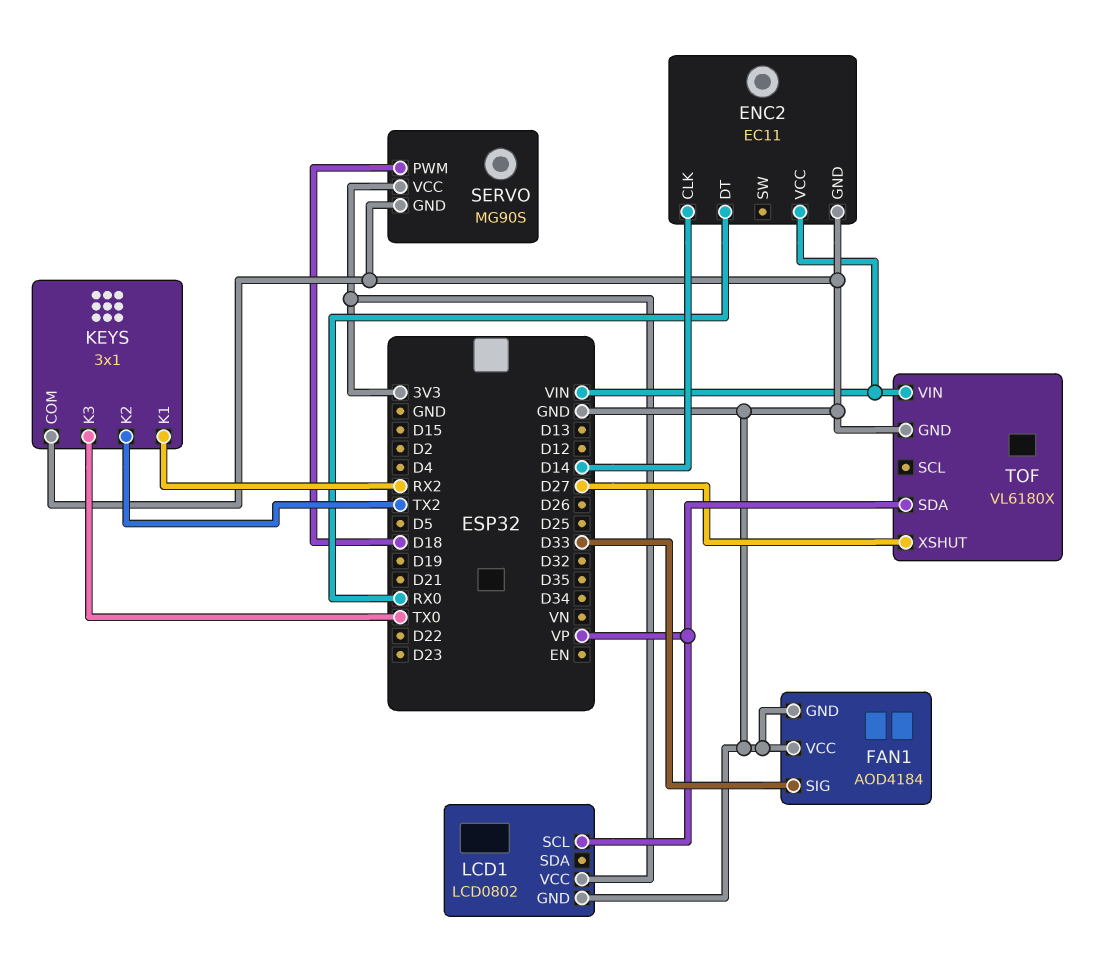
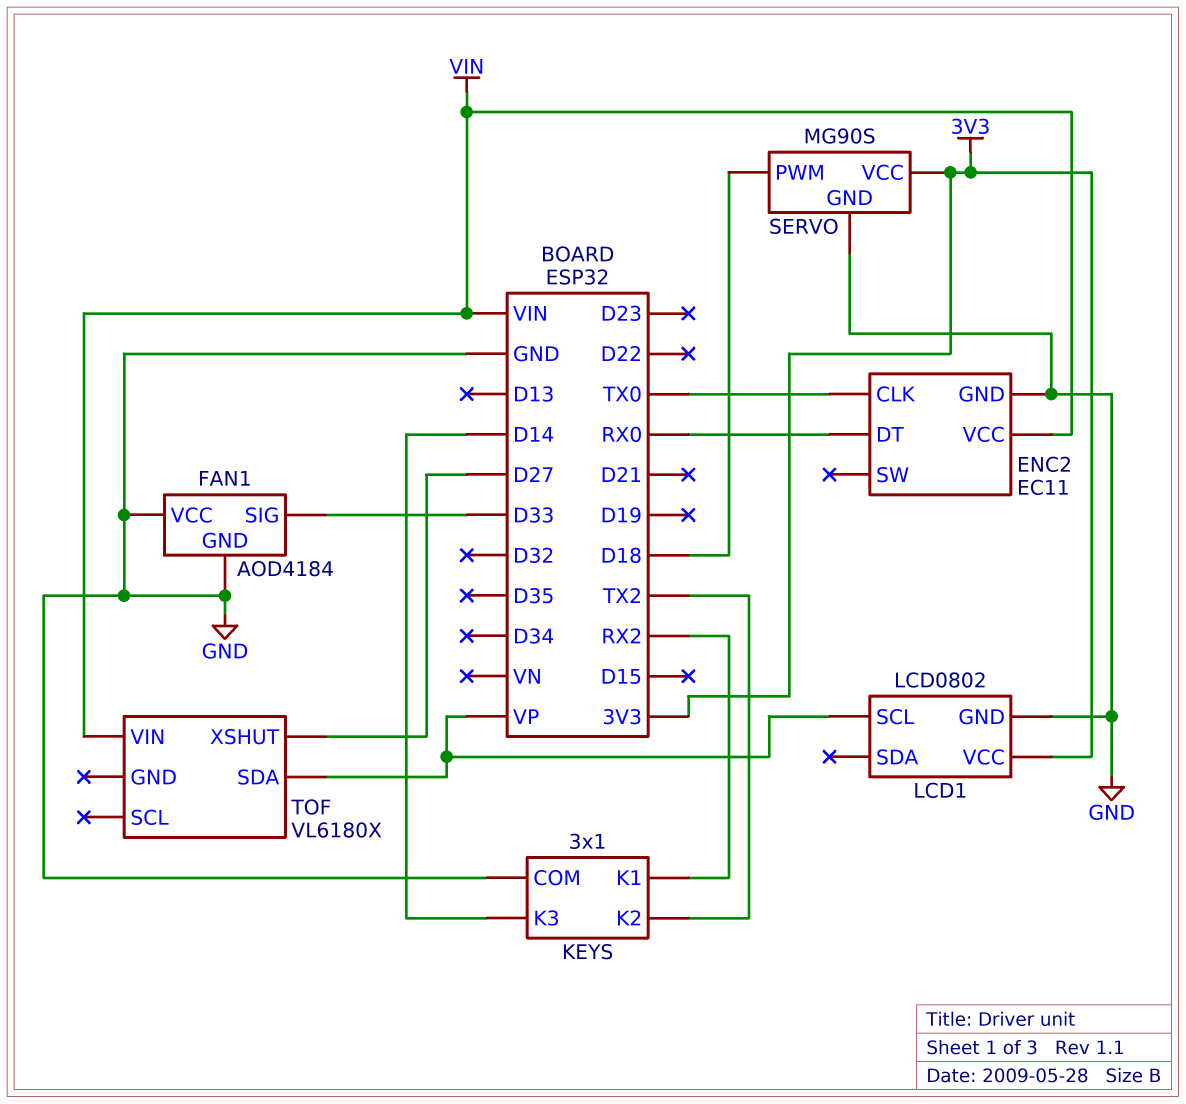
ENC2 pin CLK: D14 -> TX0
KEYS pin K3: TX0 -> D14
TOF pin GND: GND -> none

